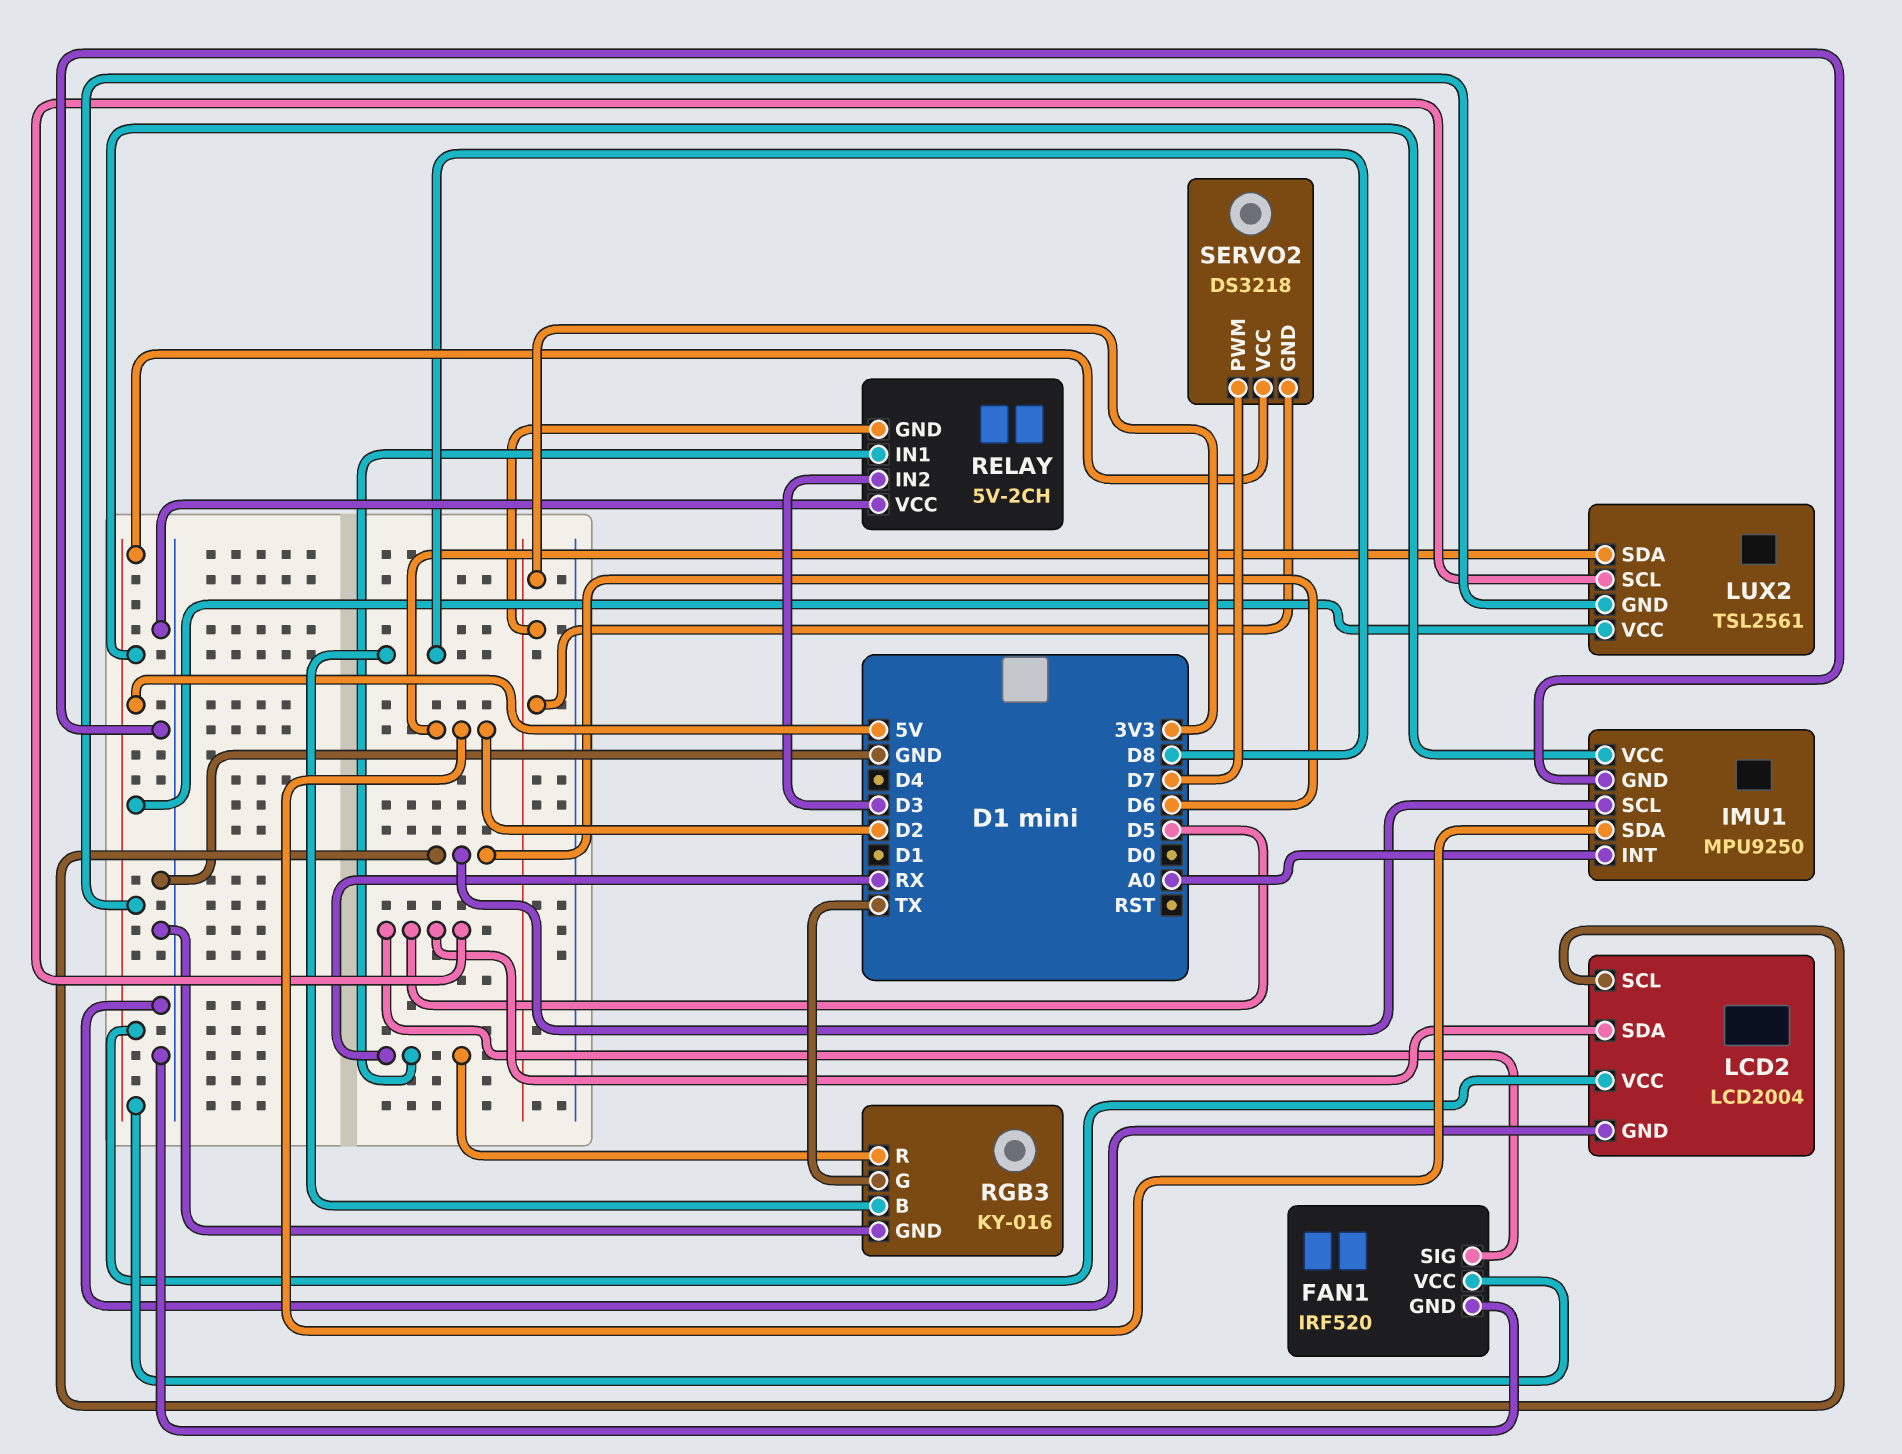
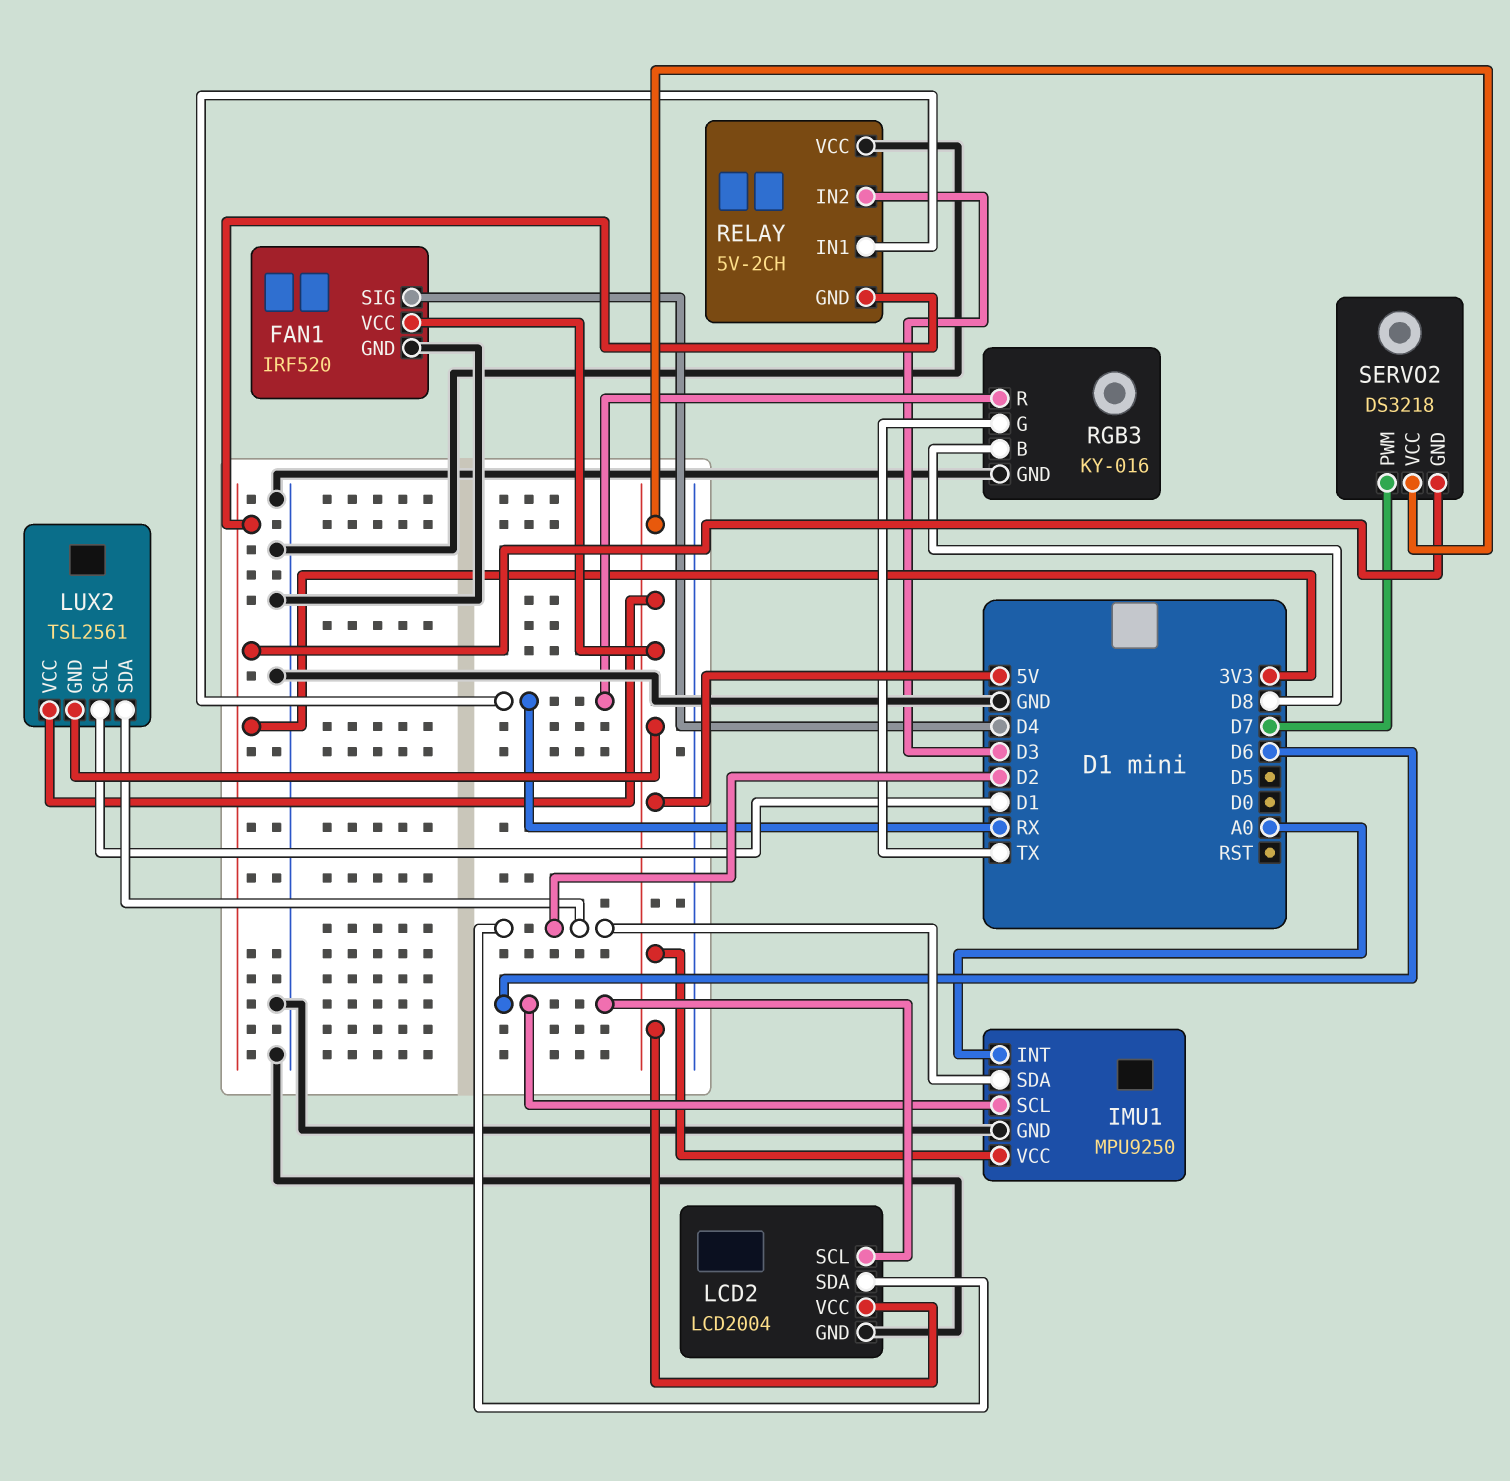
FAN1 pin SIG: D5 -> D4
LCD2 pin SDA: D5 -> D2
LUX2 pin SCL: D5 -> D1

